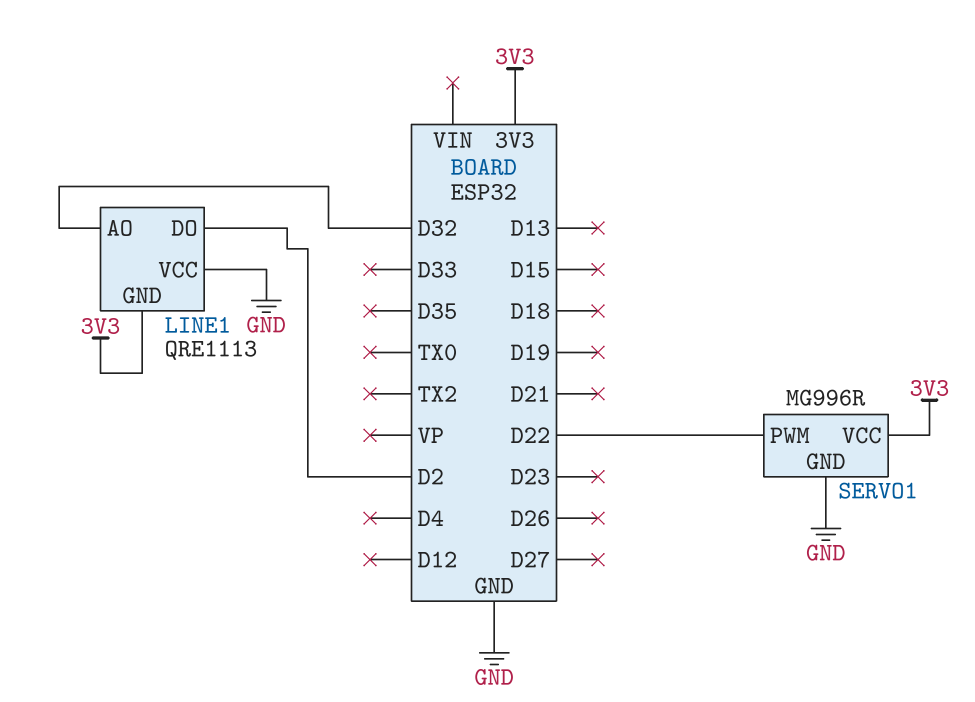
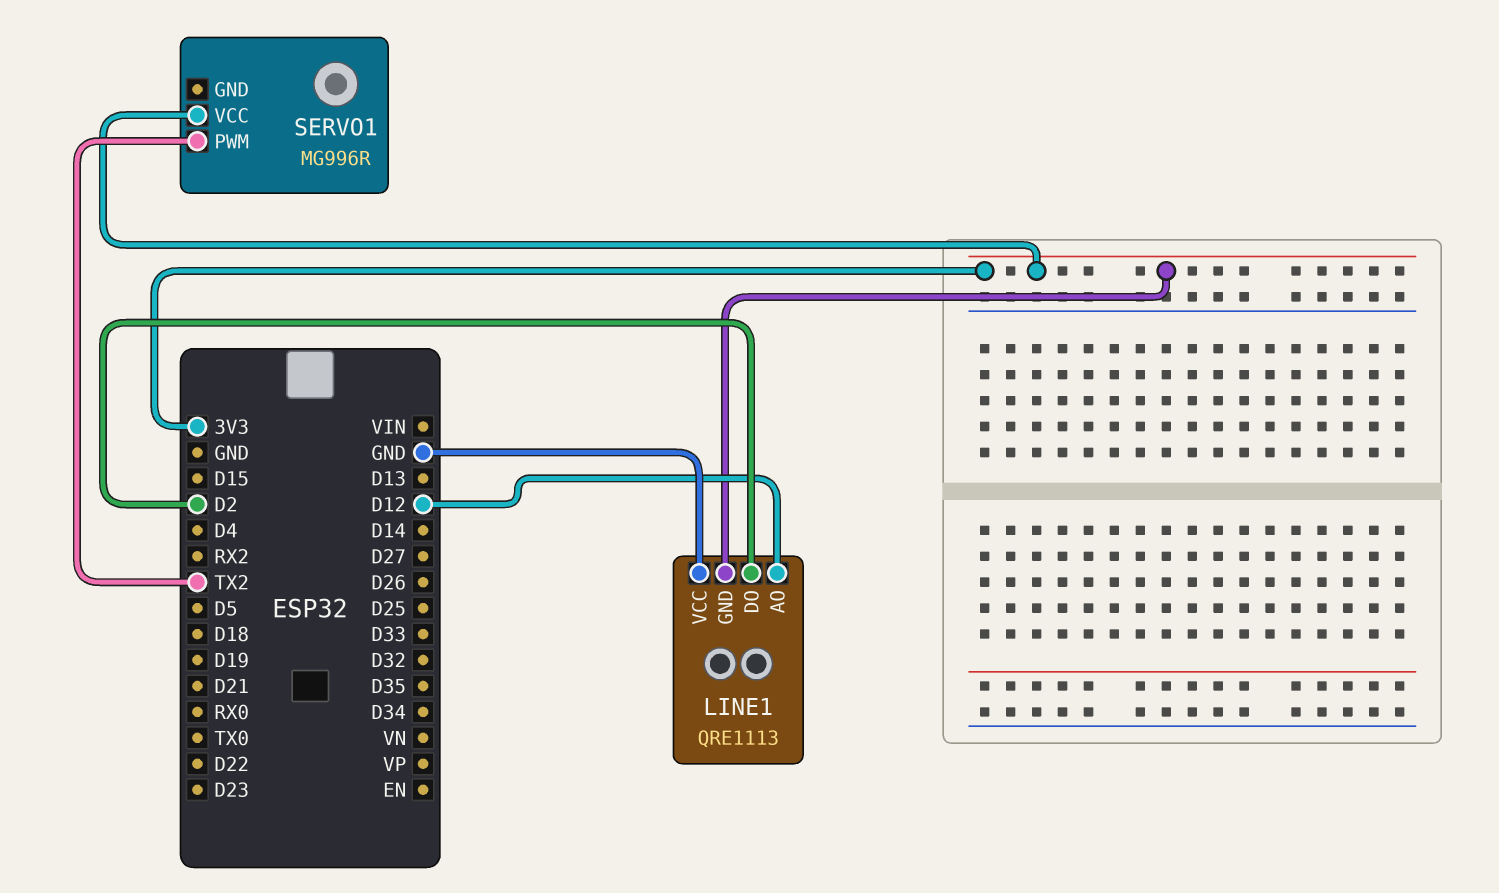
LINE1 pin AO: D32 -> D12
SERVO1 pin GND: GND -> none
SERVO1 pin PWM: D22 -> TX2

